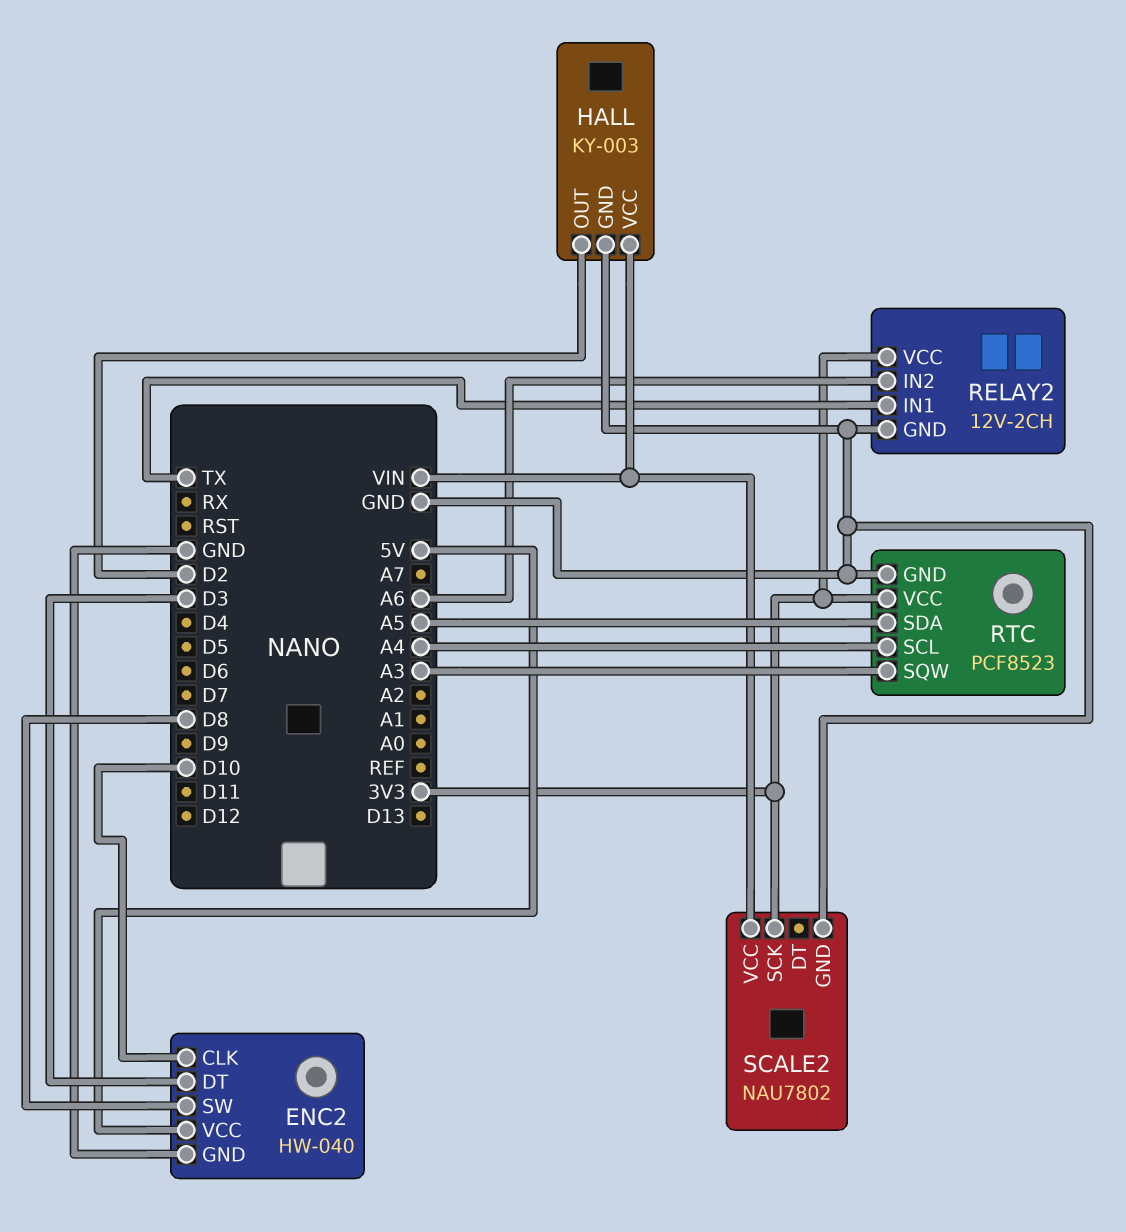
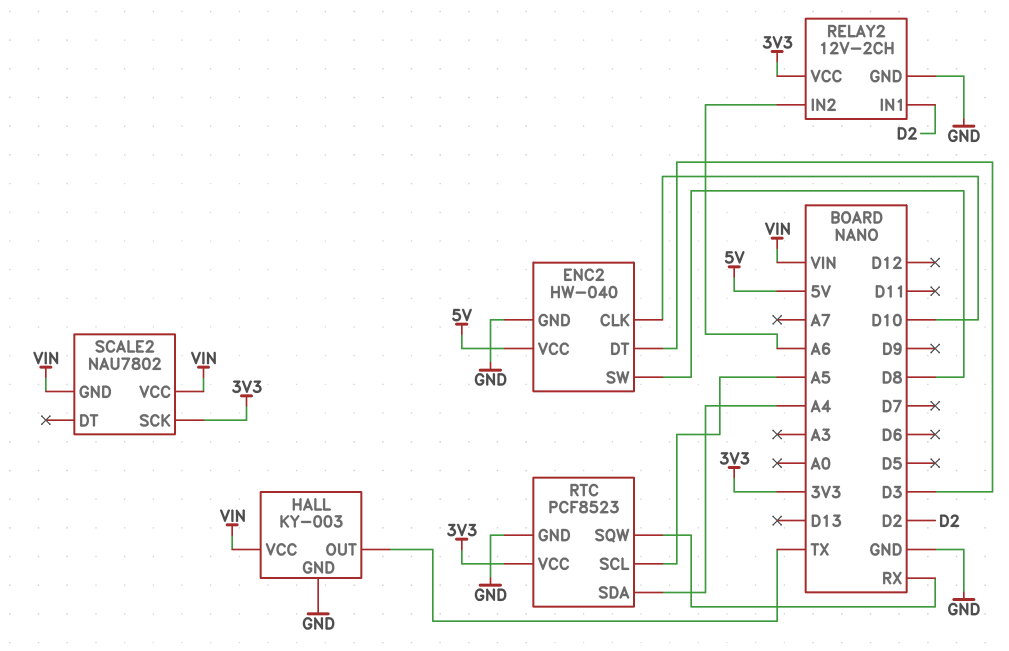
HALL pin OUT: D2 -> TX
RELAY2 pin IN1: TX -> D2
RTC pin SCL: A4 -> A5
RTC pin SDA: A5 -> A4
RTC pin SQW: A3 -> RX
SCALE2 pin GND: GND -> VIN

